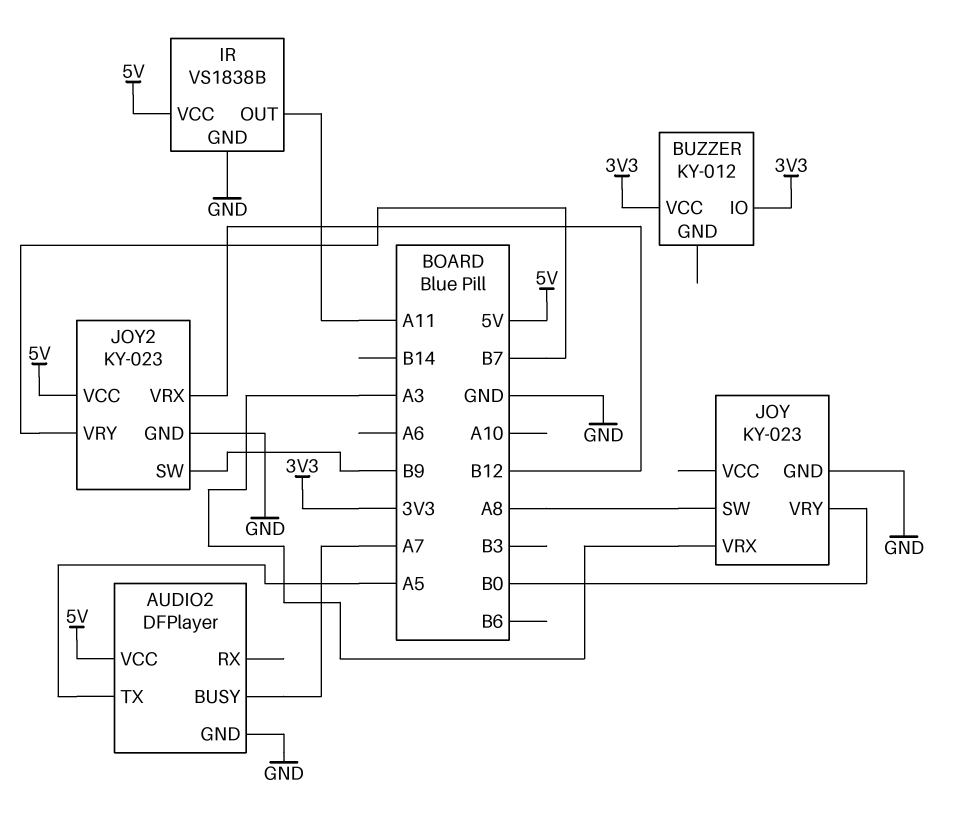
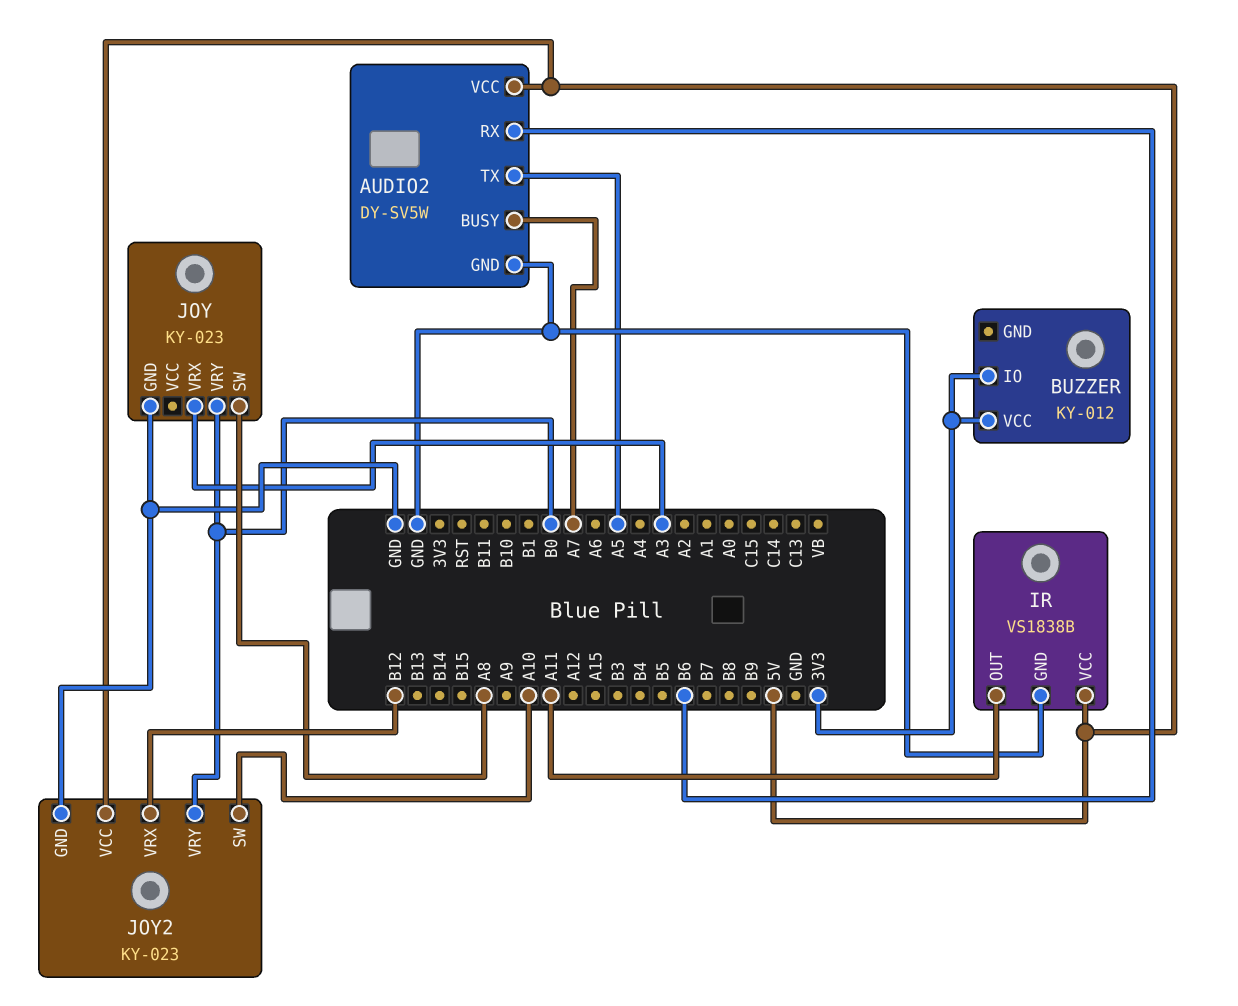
AUDIO2: DFPlayer -> DY-SV5W
AUDIO2 pin RX: none -> B6
JOY2 pin SW: B9 -> A10
JOY2 pin VRY: B7 -> B0

